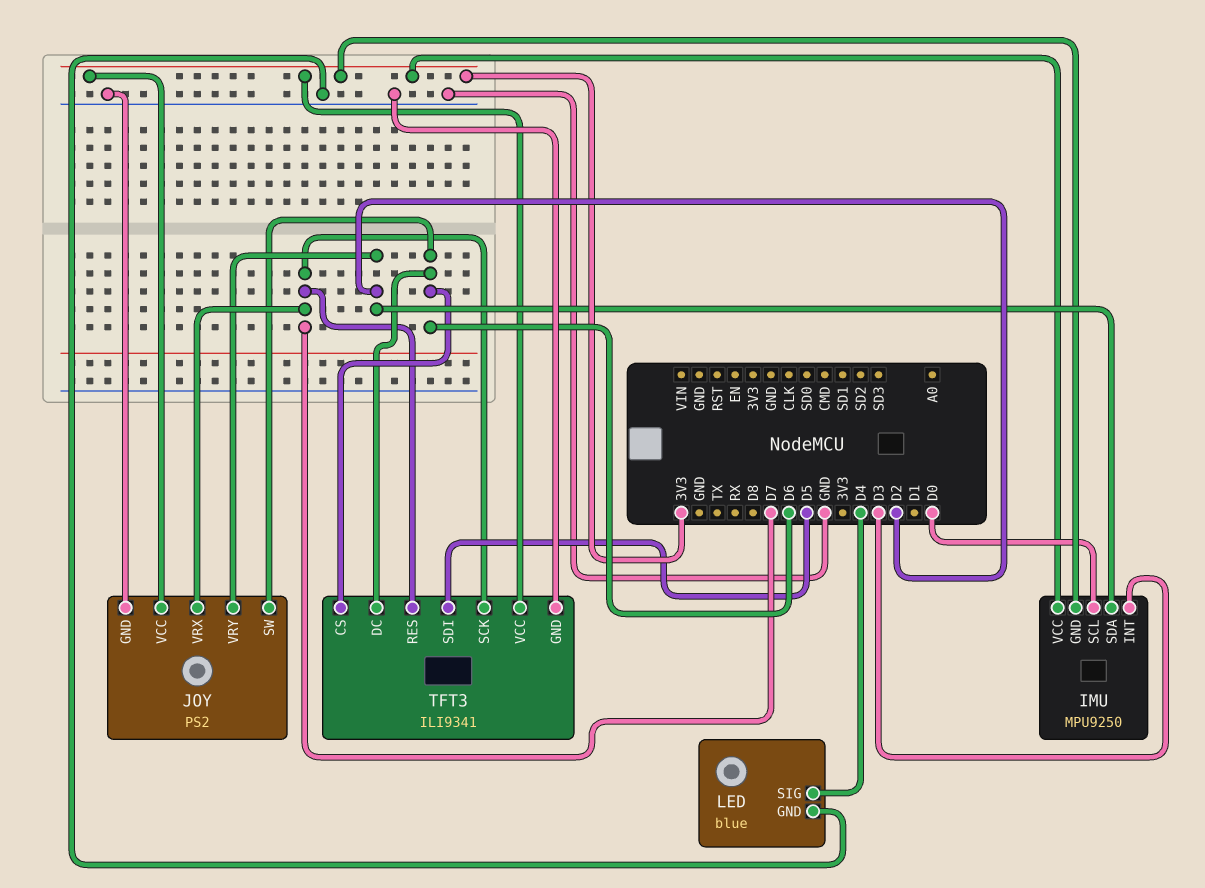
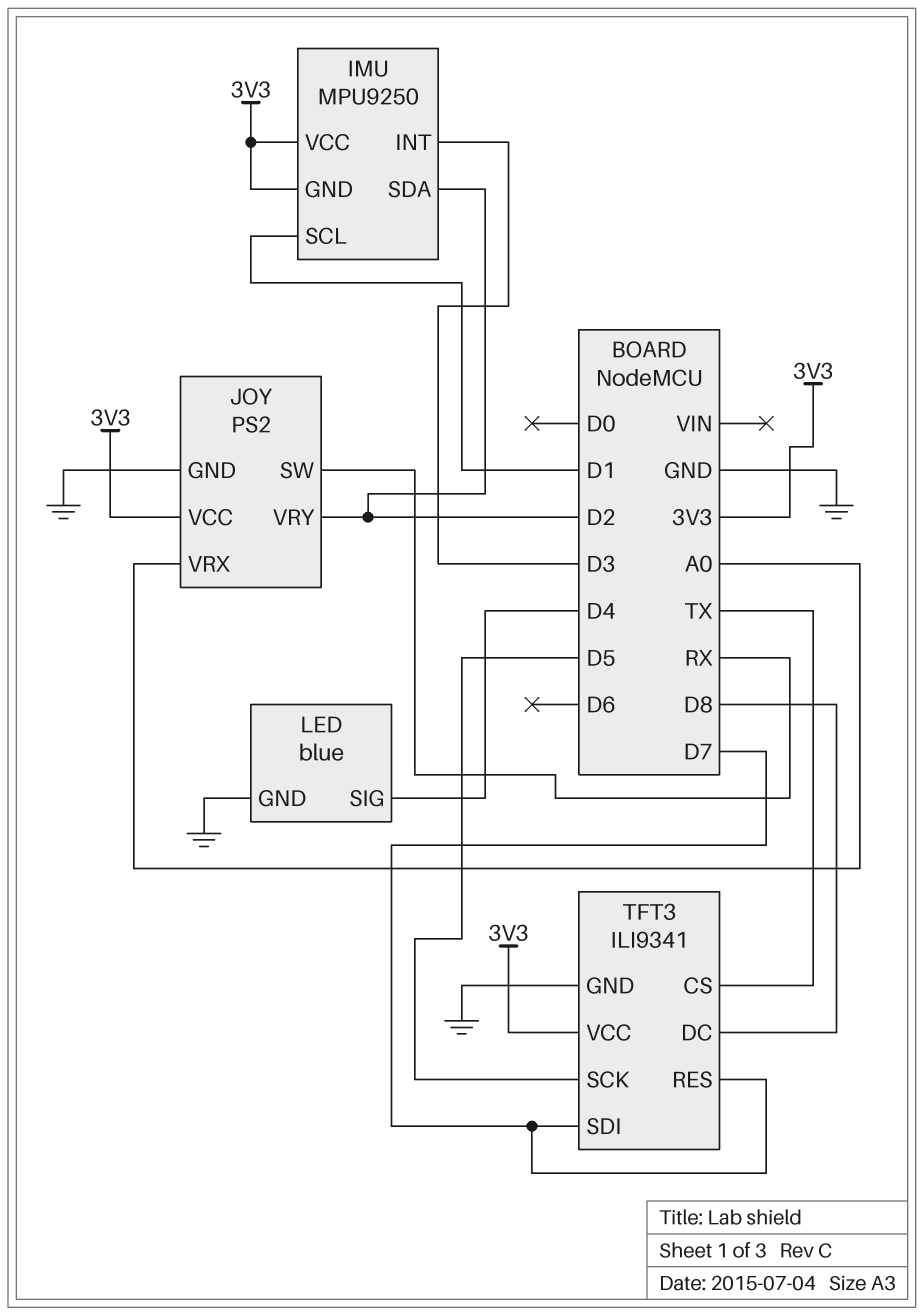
IMU pin SCL: D0 -> D1
JOY pin SW: D6 -> RX
JOY pin VRX: D7 -> A0
TFT3 pin CS: D6 -> TX
TFT3 pin DC: D6 -> D8
TFT3 pin SCK: D7 -> D5
TFT3 pin SDI: D5 -> D7

